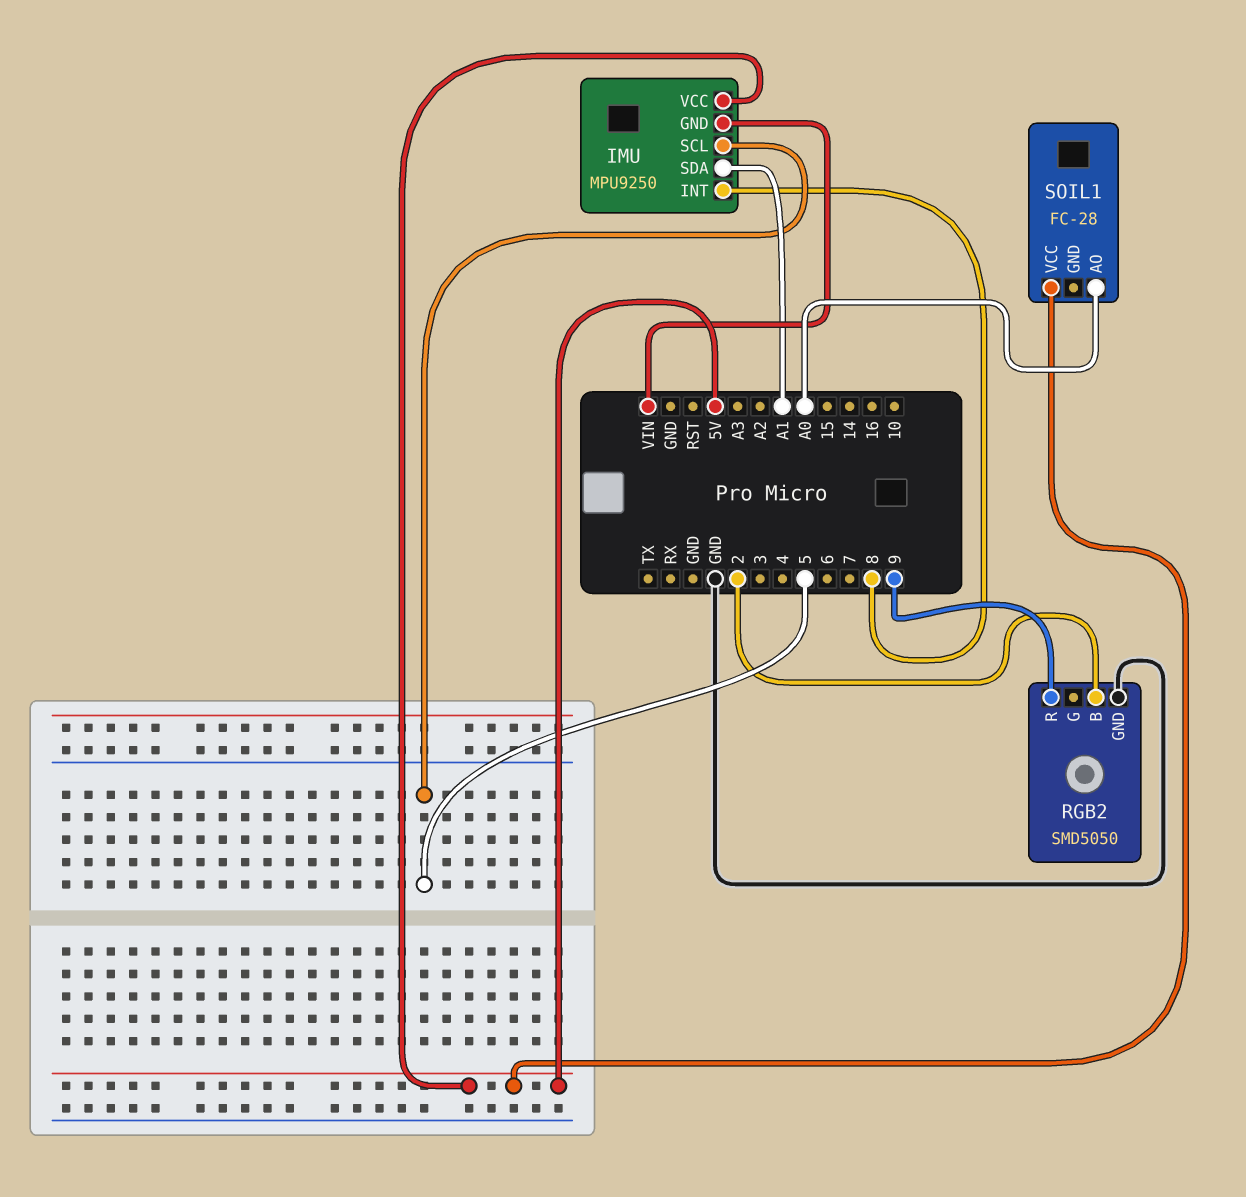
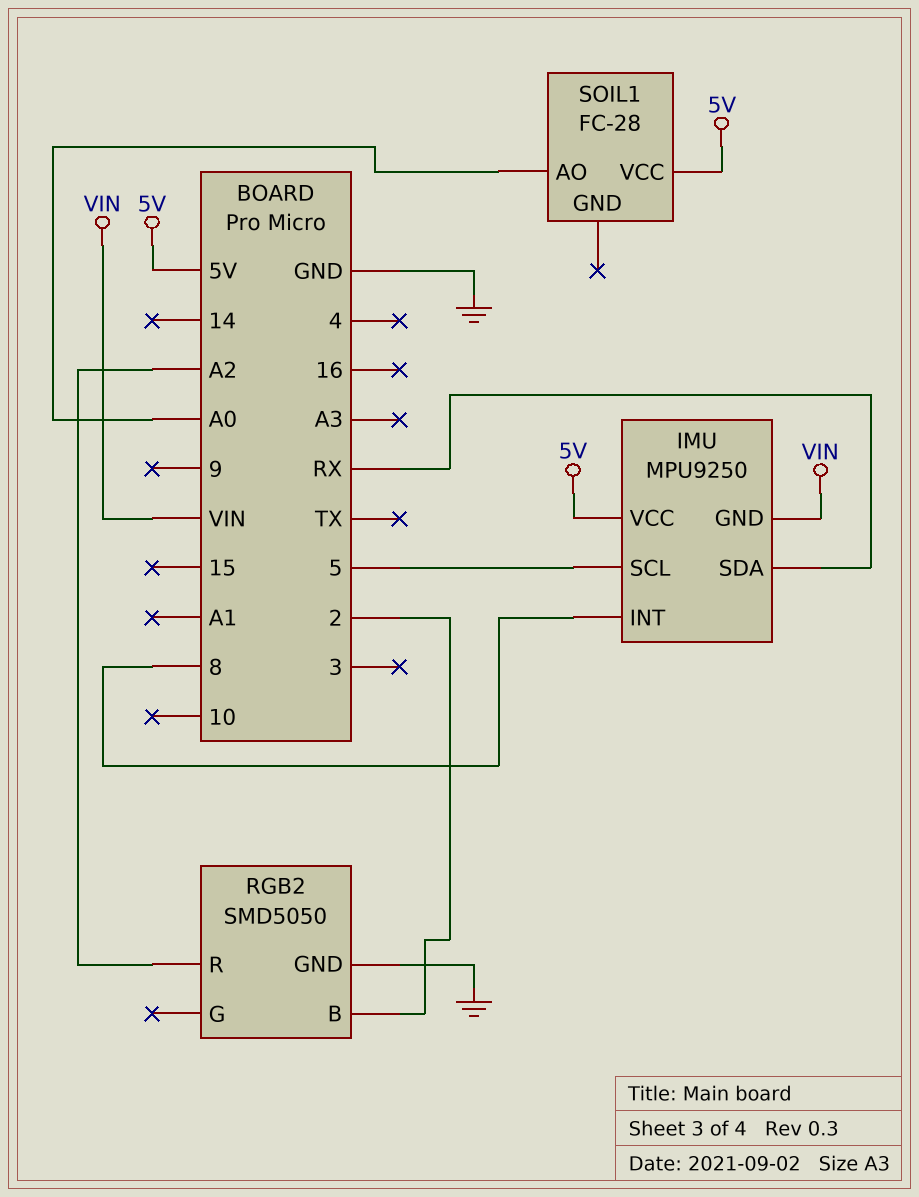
IMU pin SDA: A1 -> RX
RGB2 pin R: 9 -> A2

